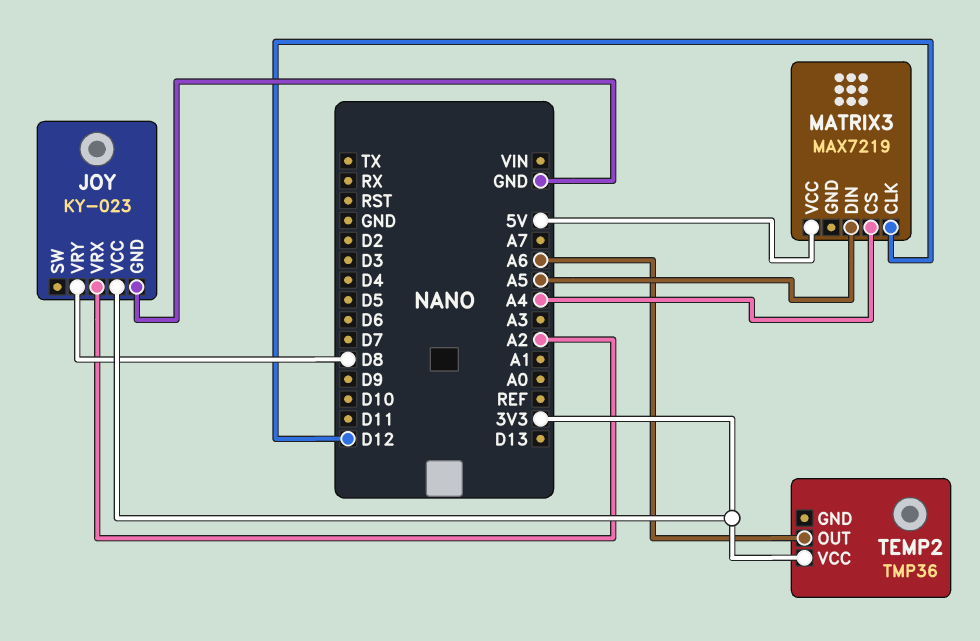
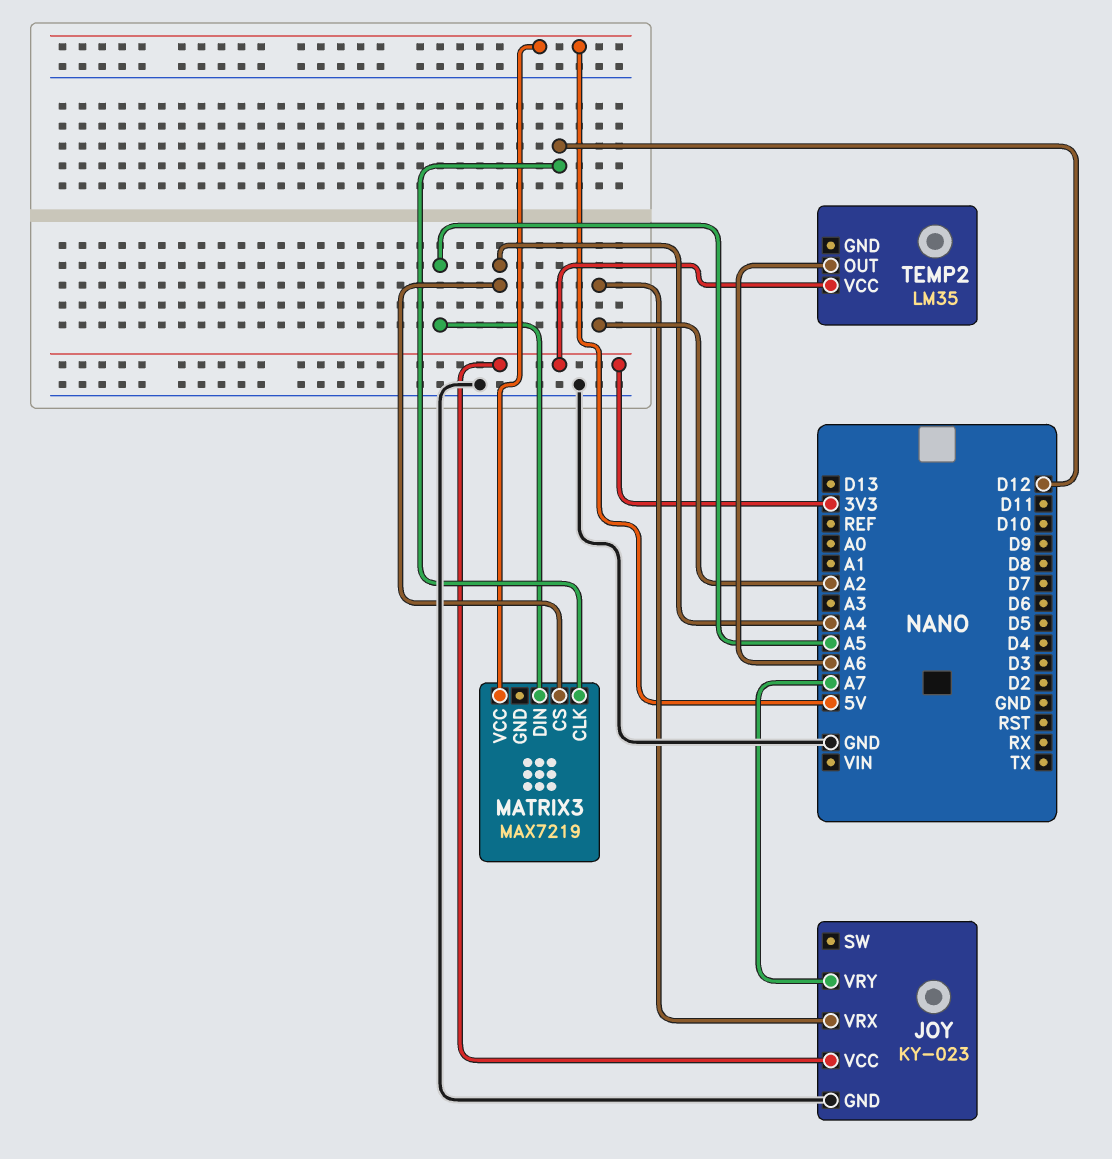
JOY pin VRY: D8 -> A7
TEMP2: TMP36 -> LM35

